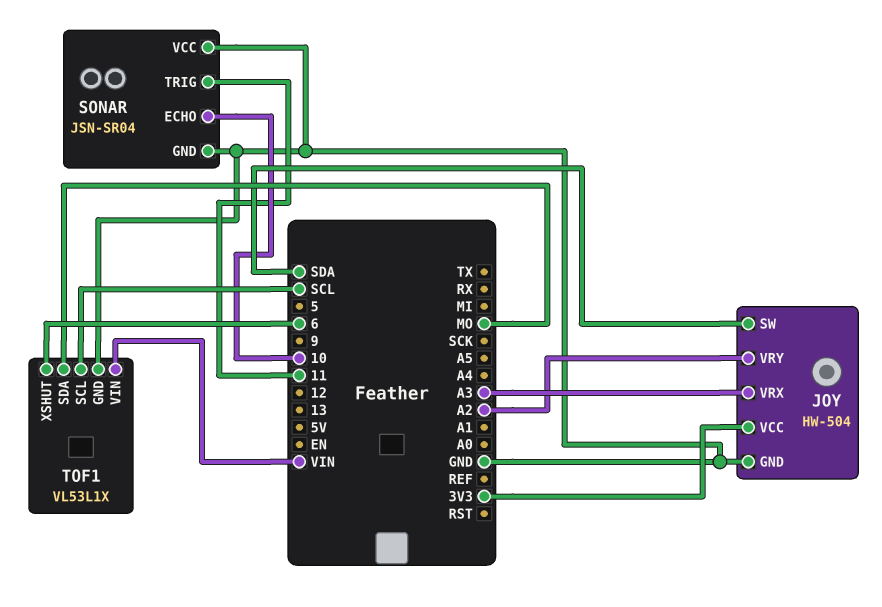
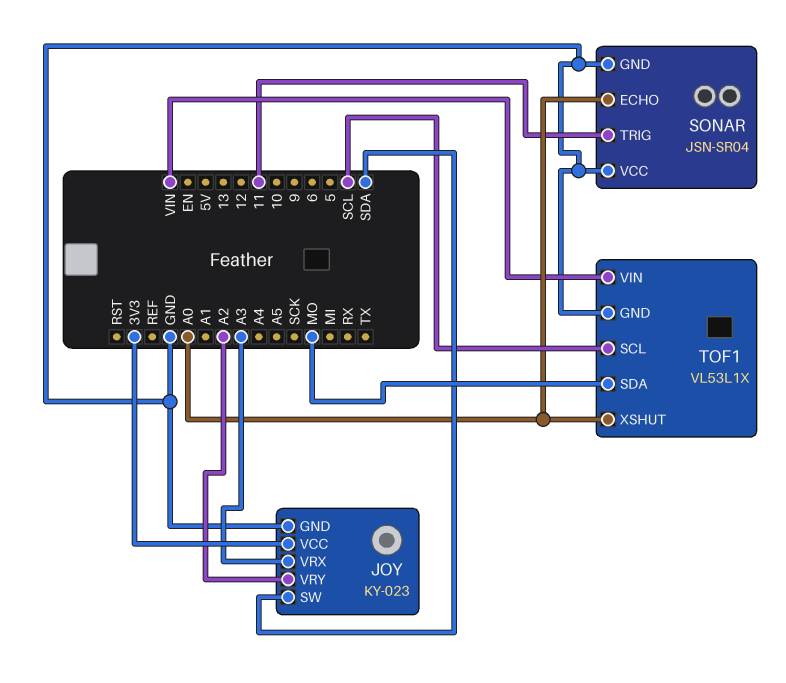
JOY: HW-504 -> KY-023
SONAR pin ECHO: 10 -> A0
TOF1 pin XSHUT: 6 -> A0

